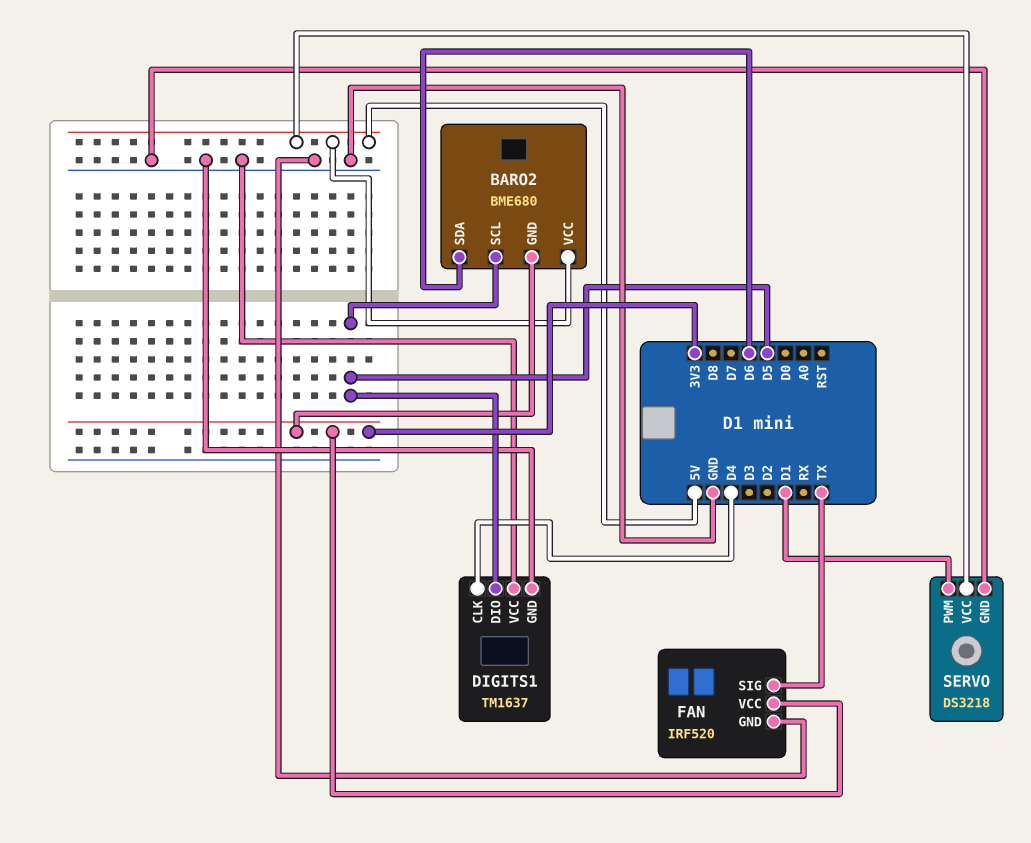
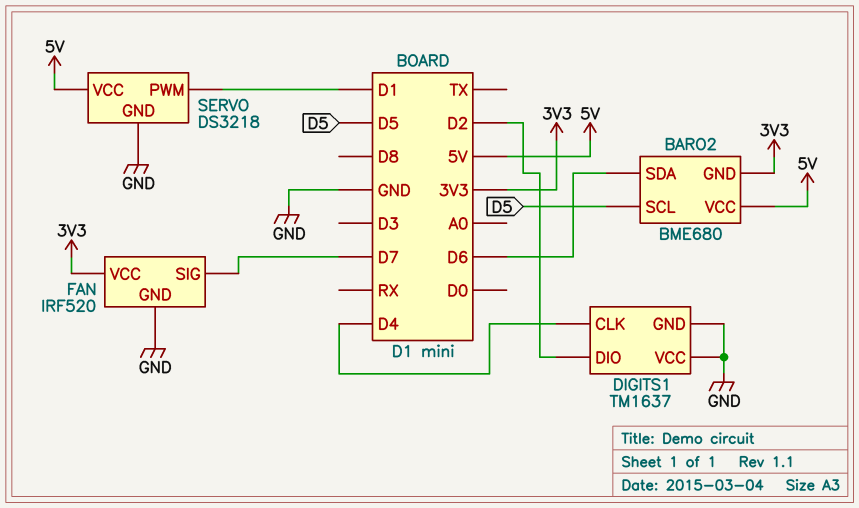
DIGITS1 pin DIO: D5 -> D2
FAN pin SIG: TX -> D7

